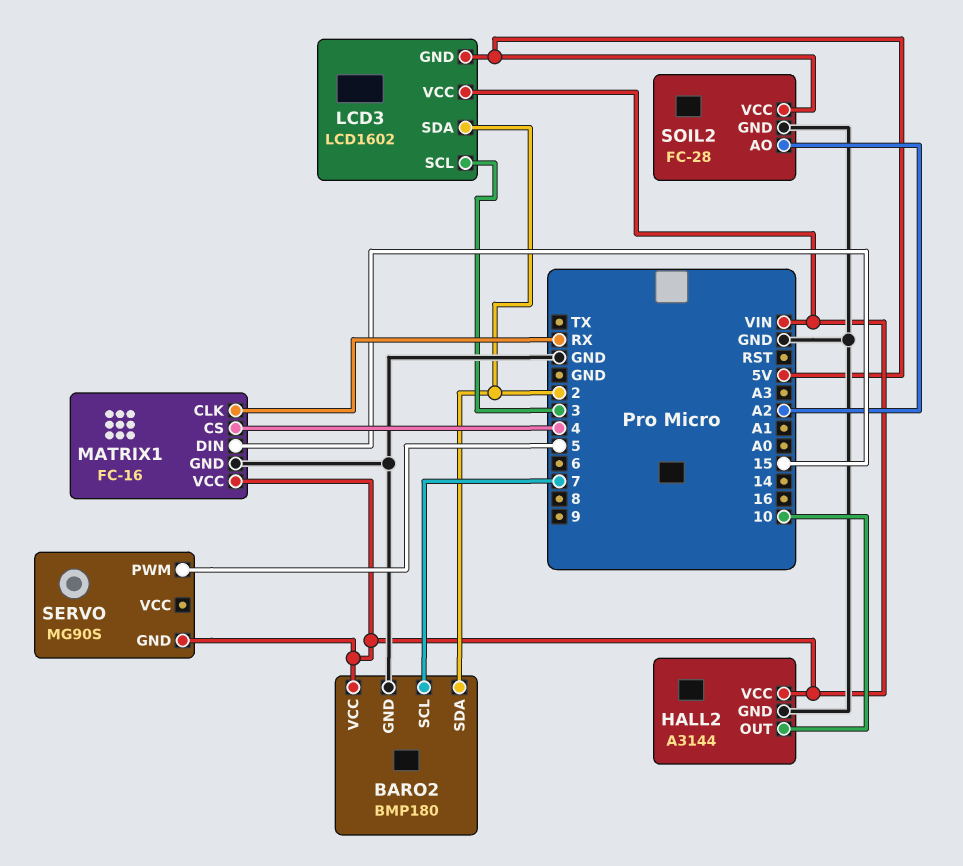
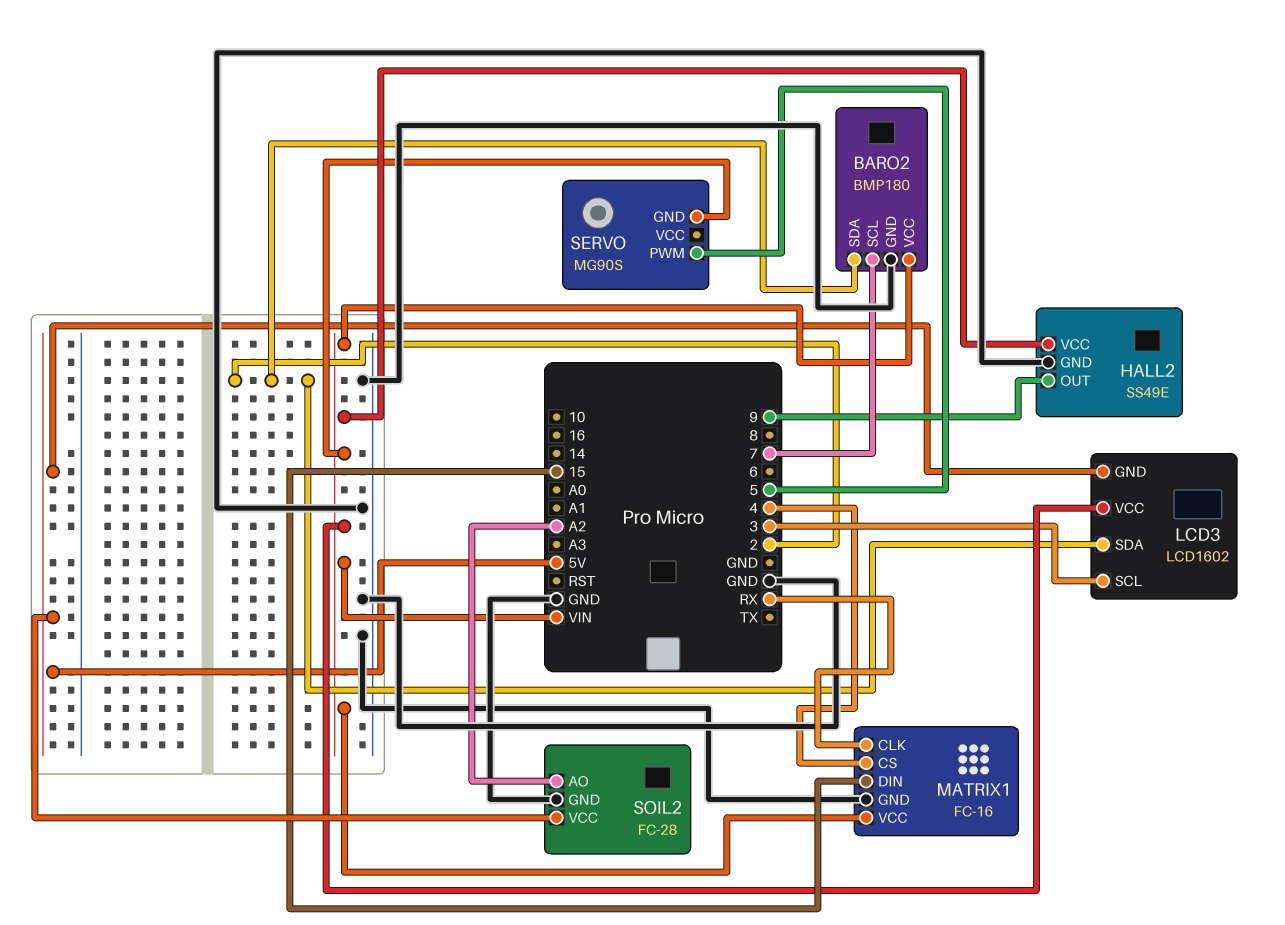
HALL2: A3144 -> SS49E
HALL2 pin OUT: 10 -> 9

